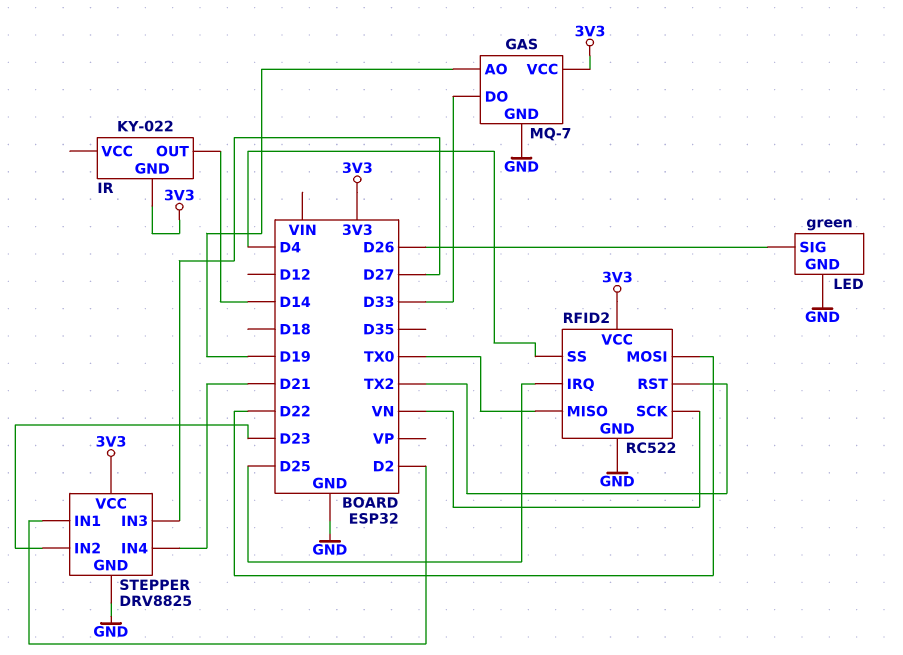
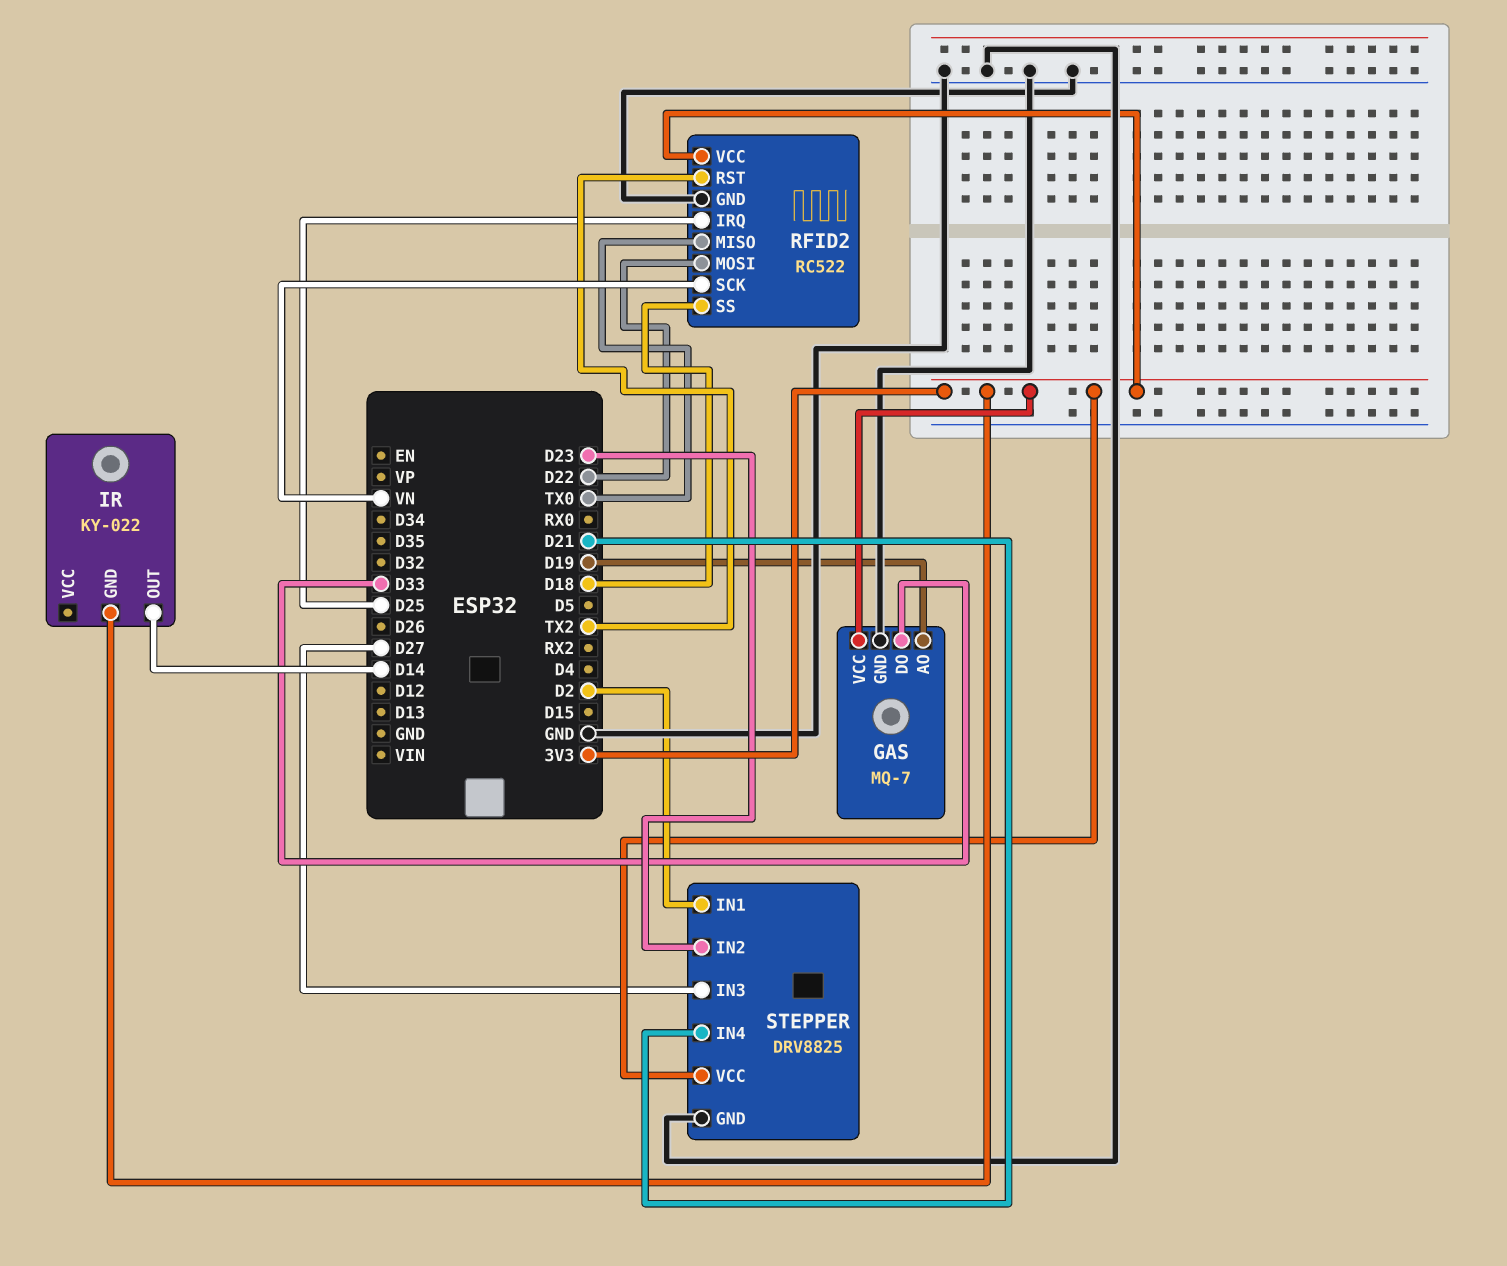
LED: green -> none
LED pin GND: GND -> none
LED pin SIG: D26 -> none
RFID2 pin SS: D4 -> D18

